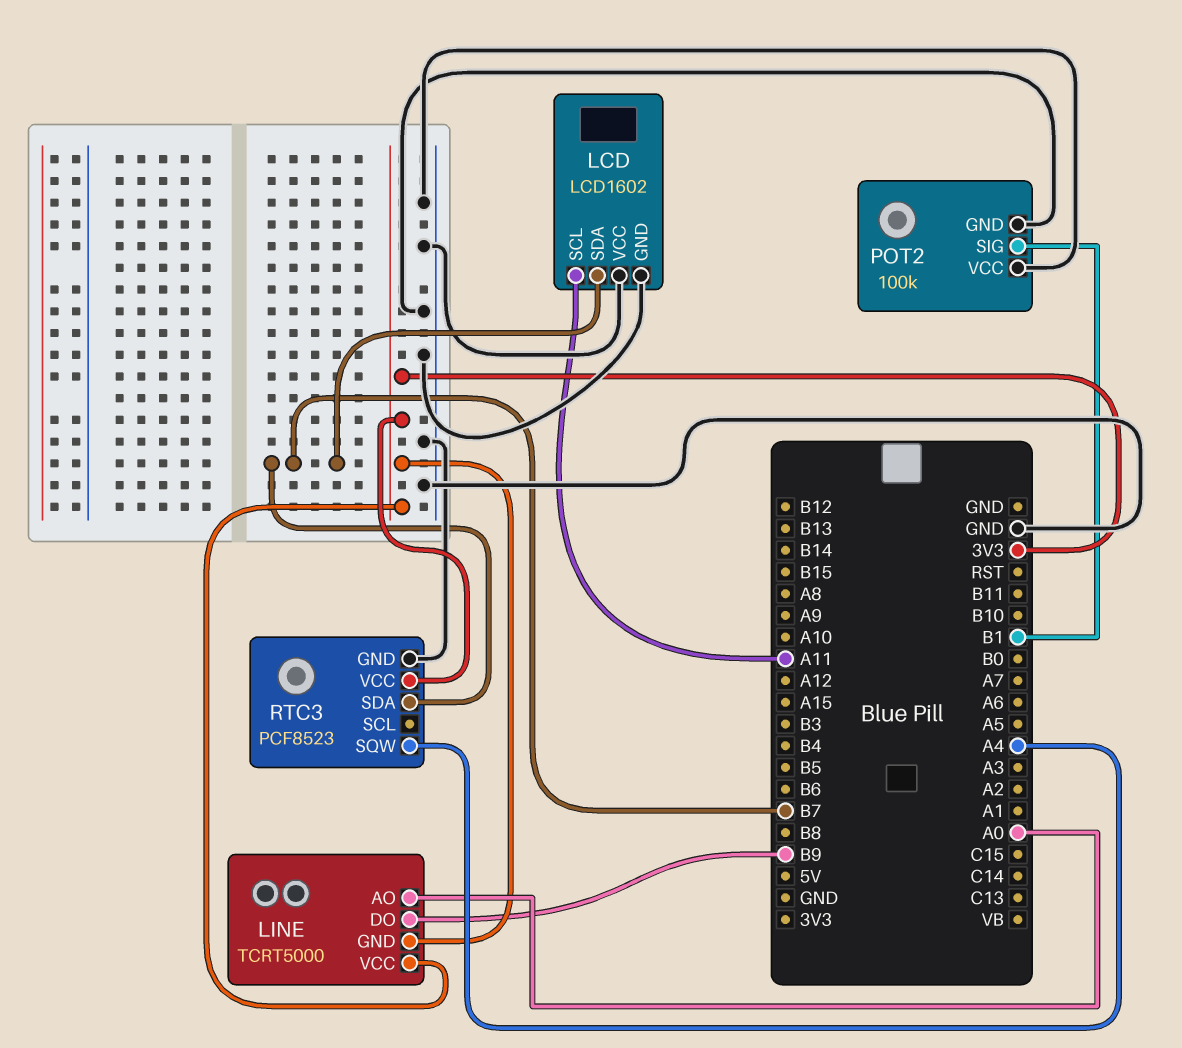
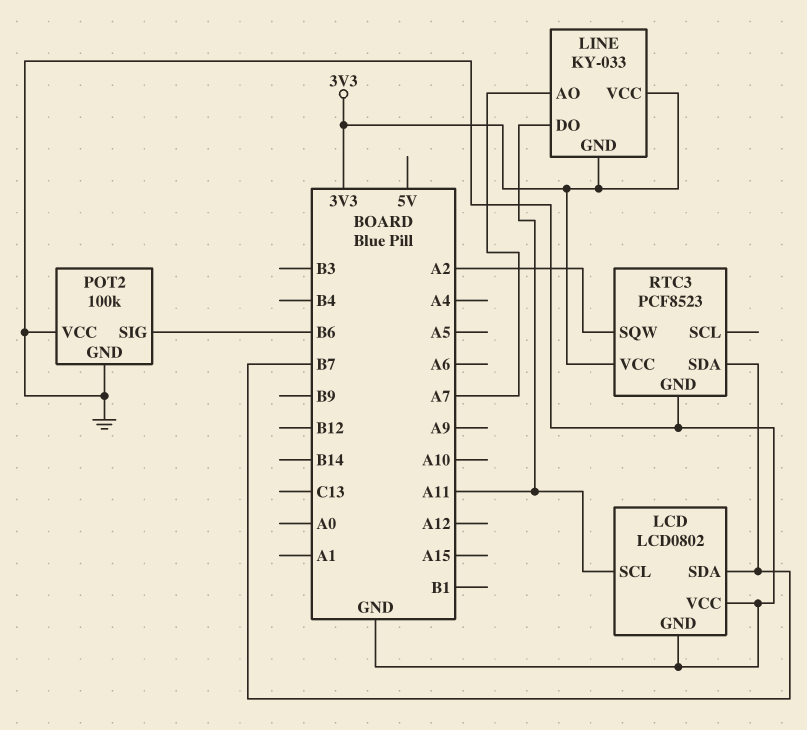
LCD: LCD1602 -> LCD0802
LINE: TCRT5000 -> KY-033
LINE pin AO: A0 -> A7
LINE pin DO: B9 -> A11
POT2 pin SIG: B1 -> B6
RTC3 pin SQW: A4 -> A2

